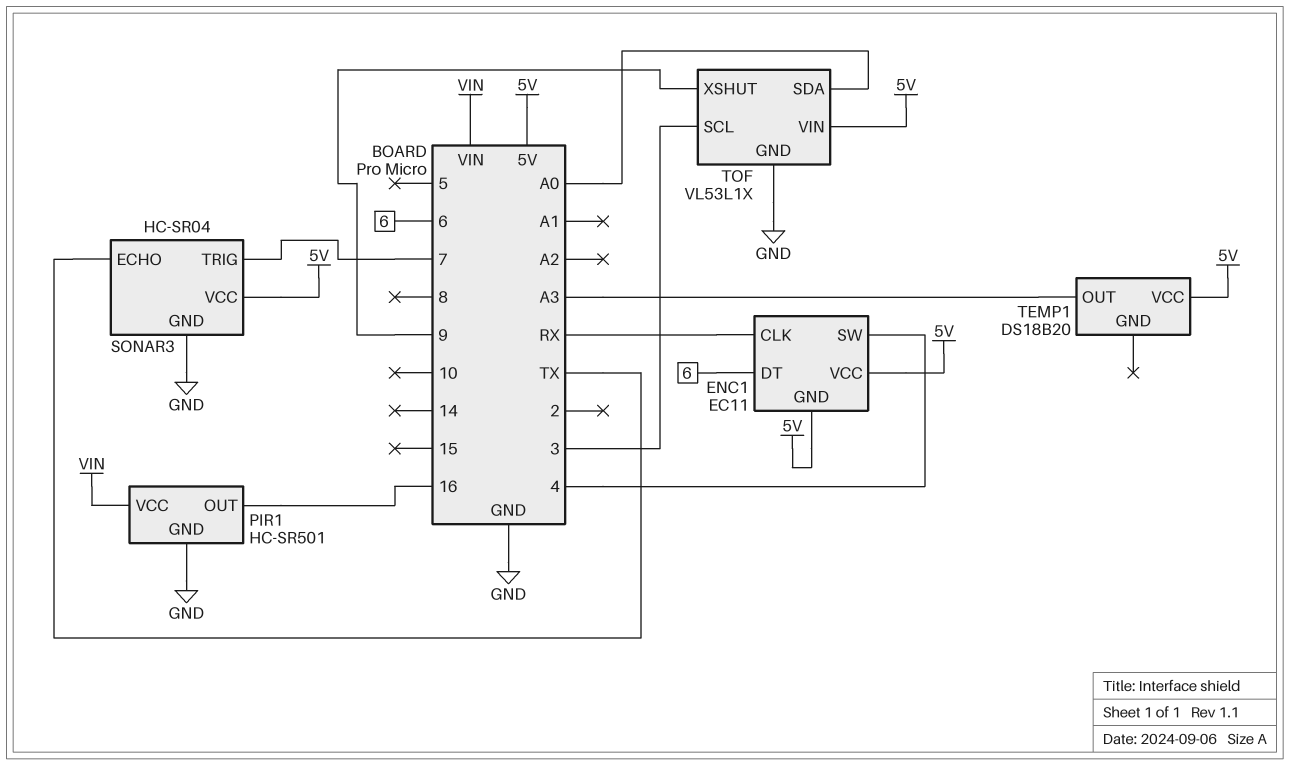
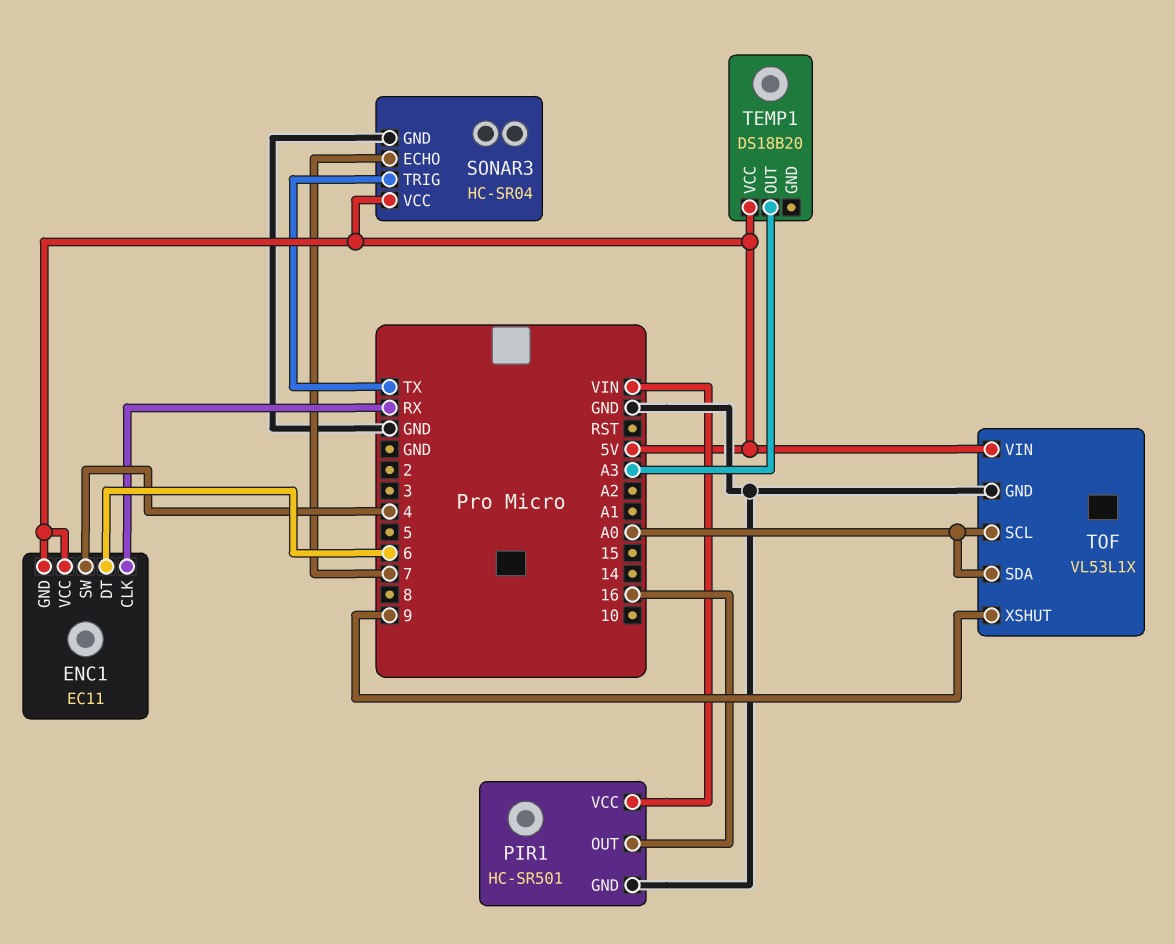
SONAR3 pin ECHO: TX -> 7
SONAR3 pin TRIG: 7 -> TX
TOF pin SCL: 3 -> A0

